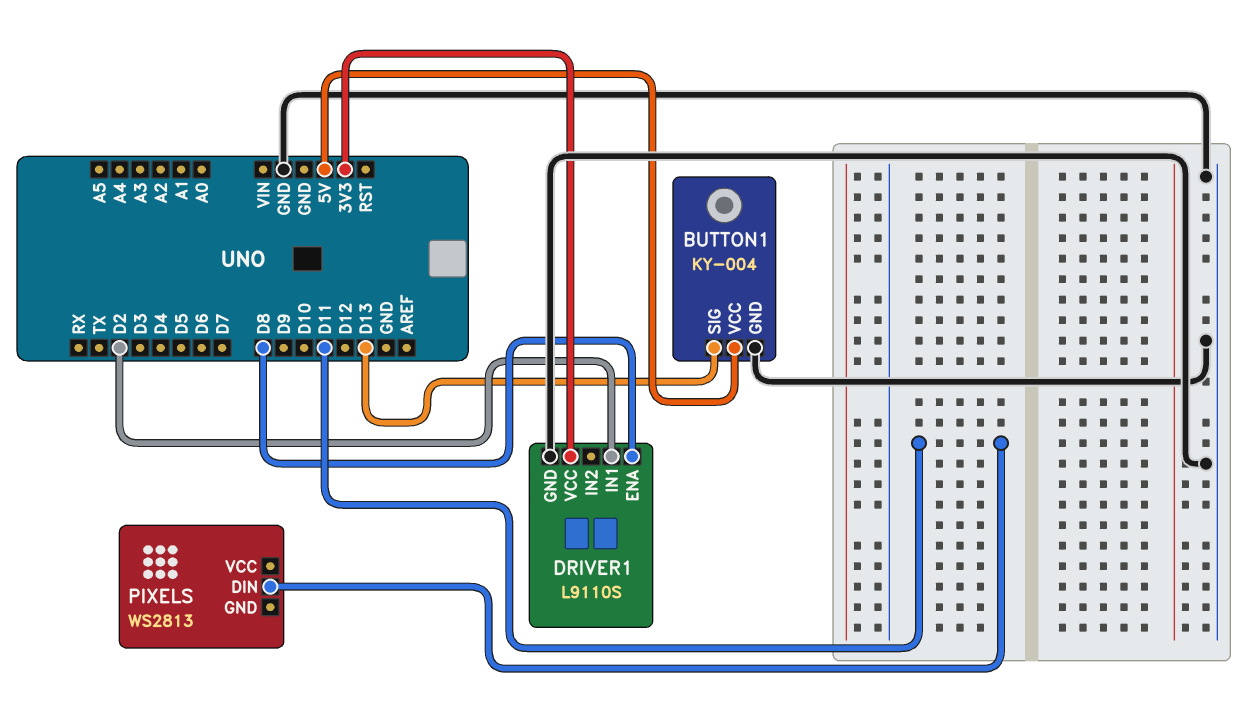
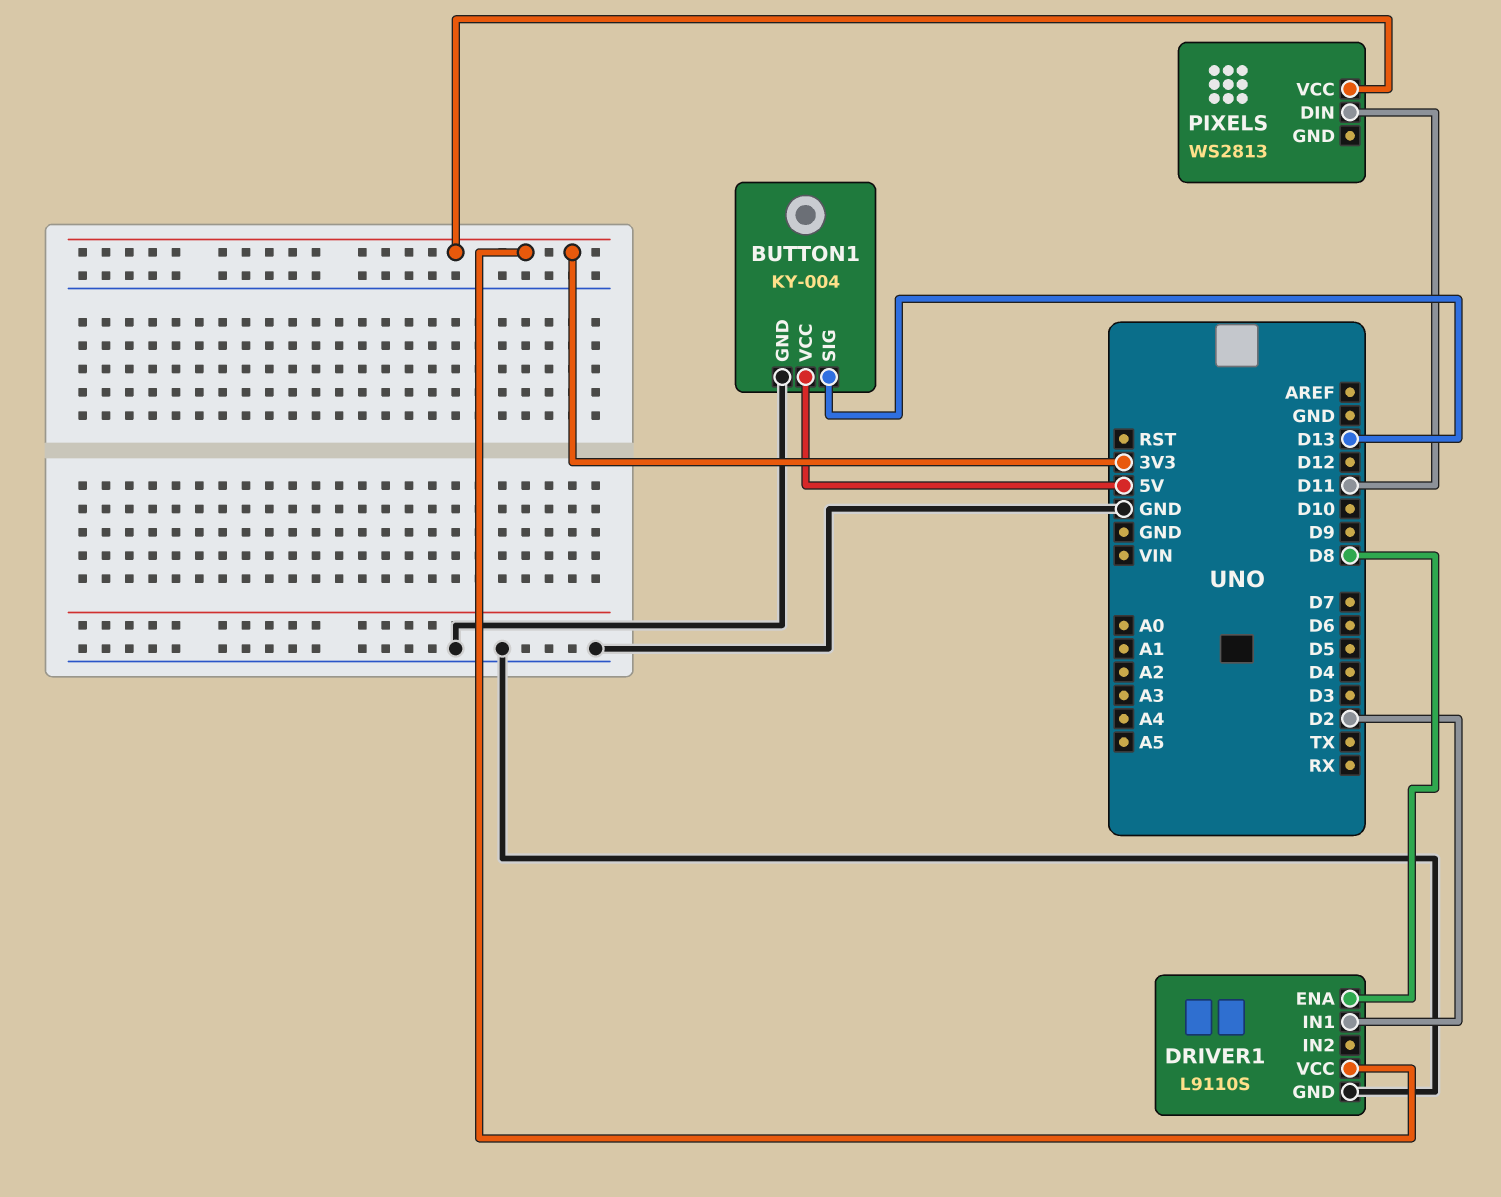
PIXELS pin VCC: none -> 3V3

